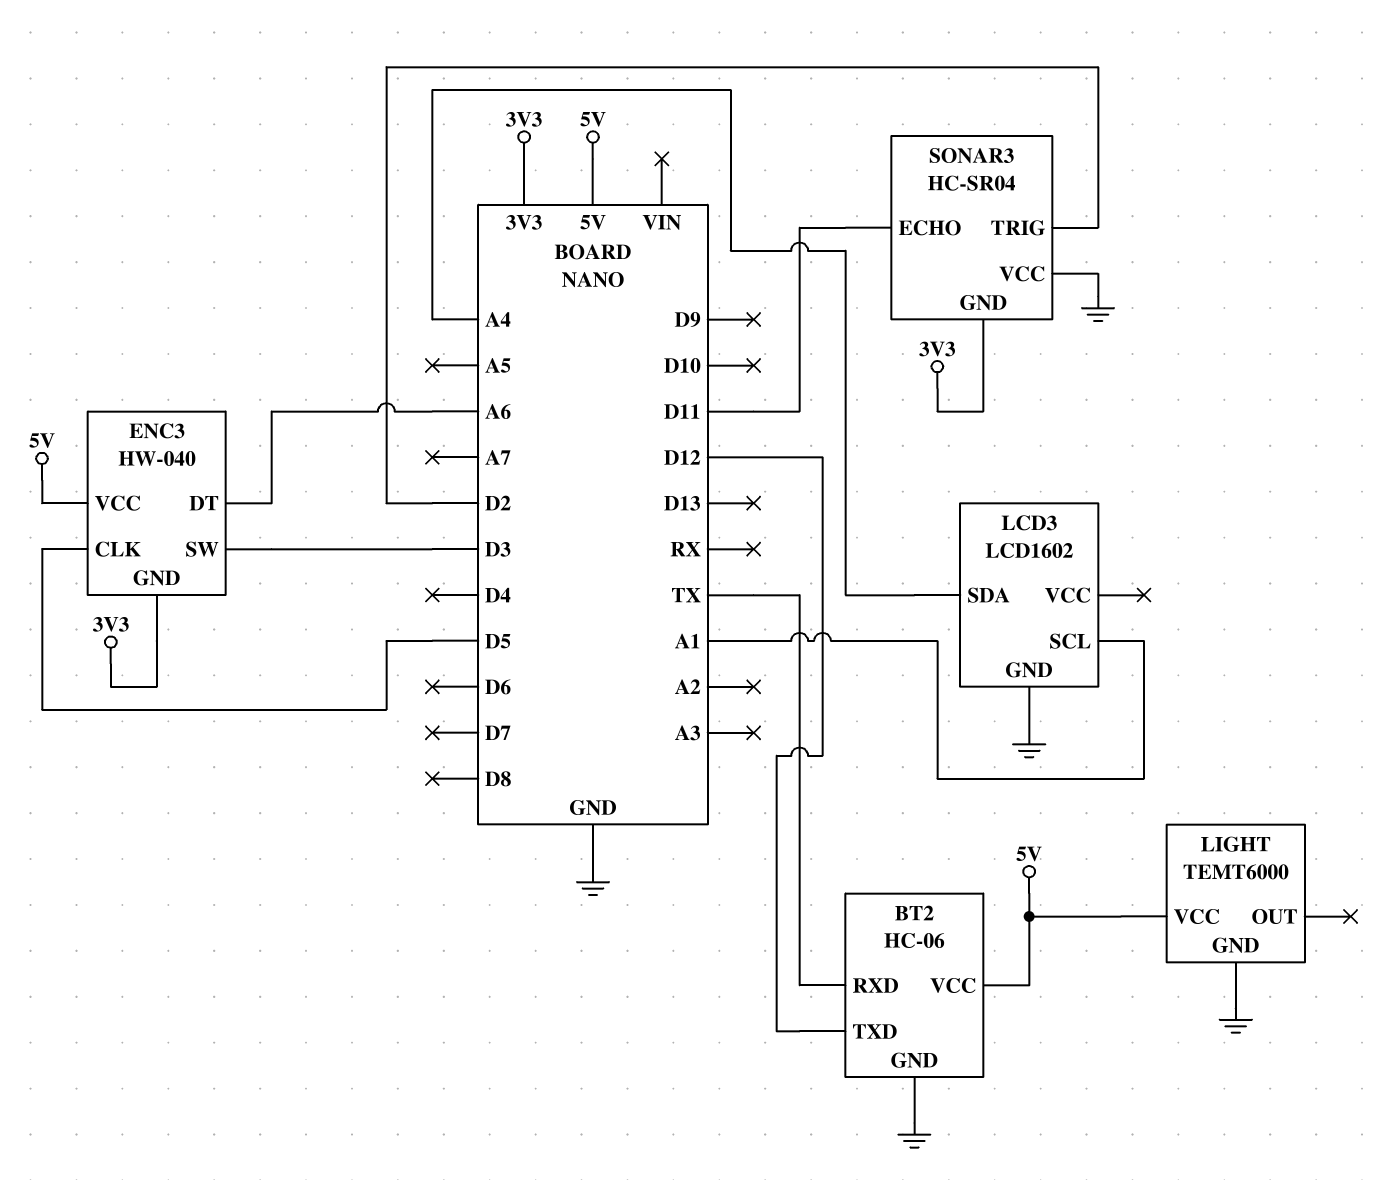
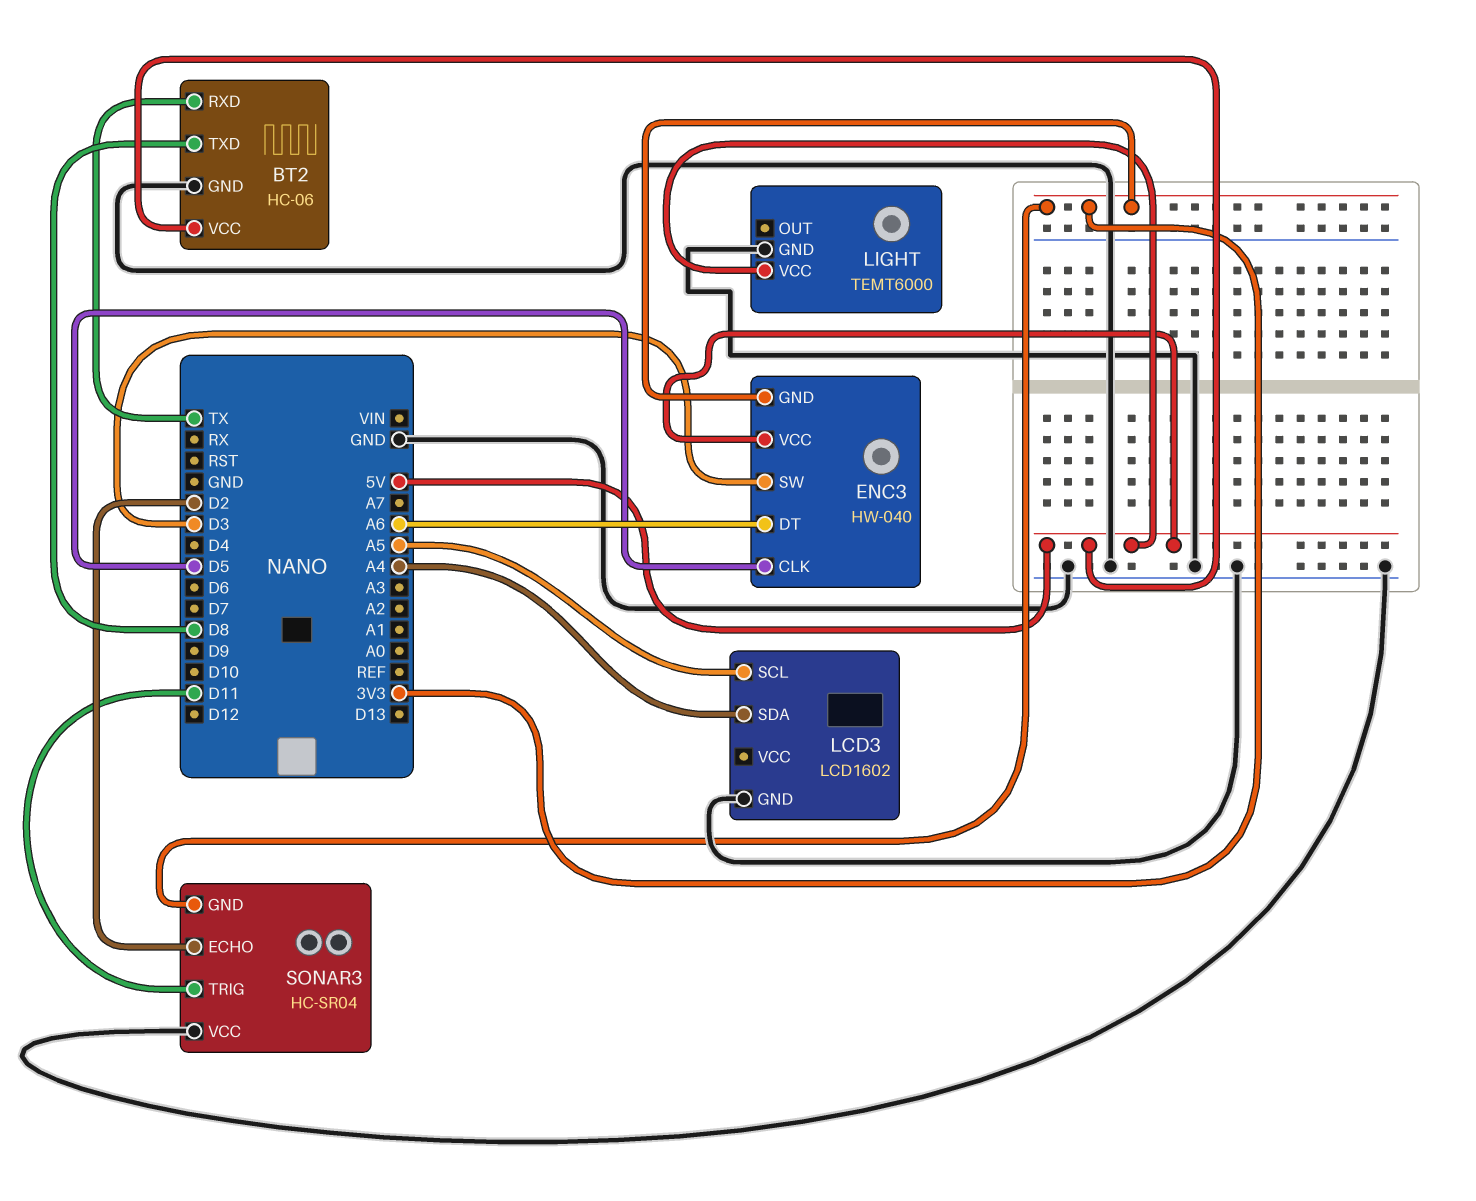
BT2 pin TXD: D12 -> D8
LCD3 pin SCL: A1 -> A5
SONAR3 pin ECHO: D11 -> D2
SONAR3 pin TRIG: D2 -> D11

